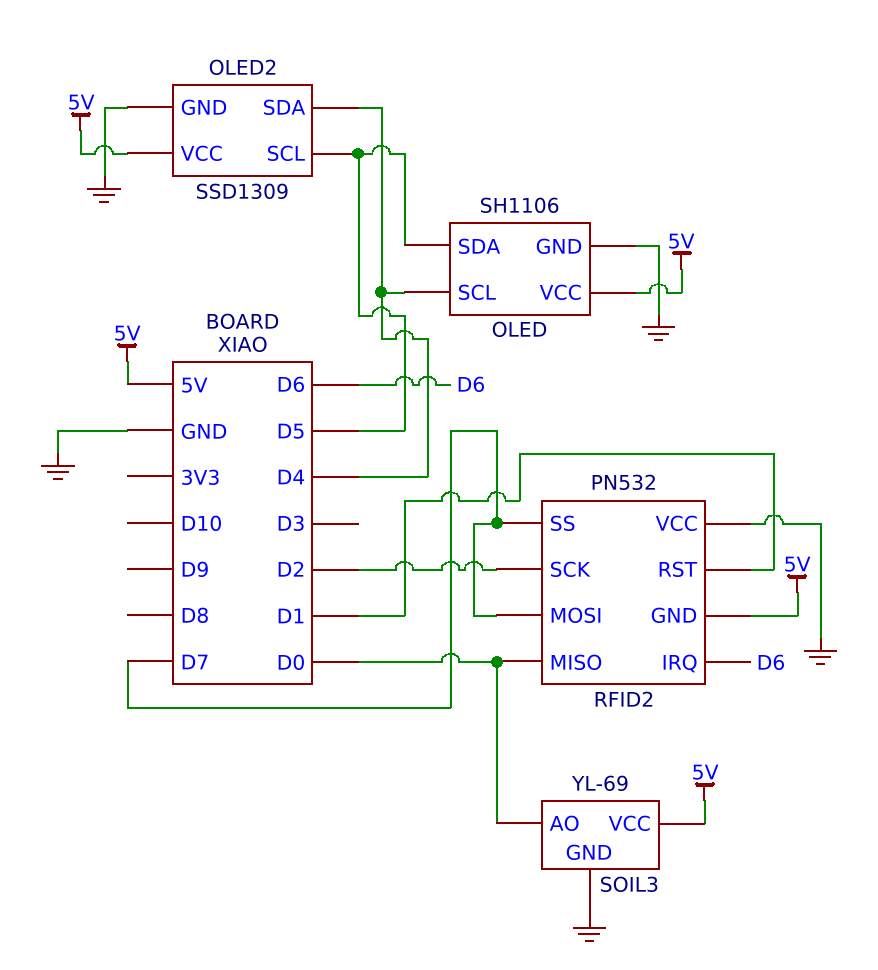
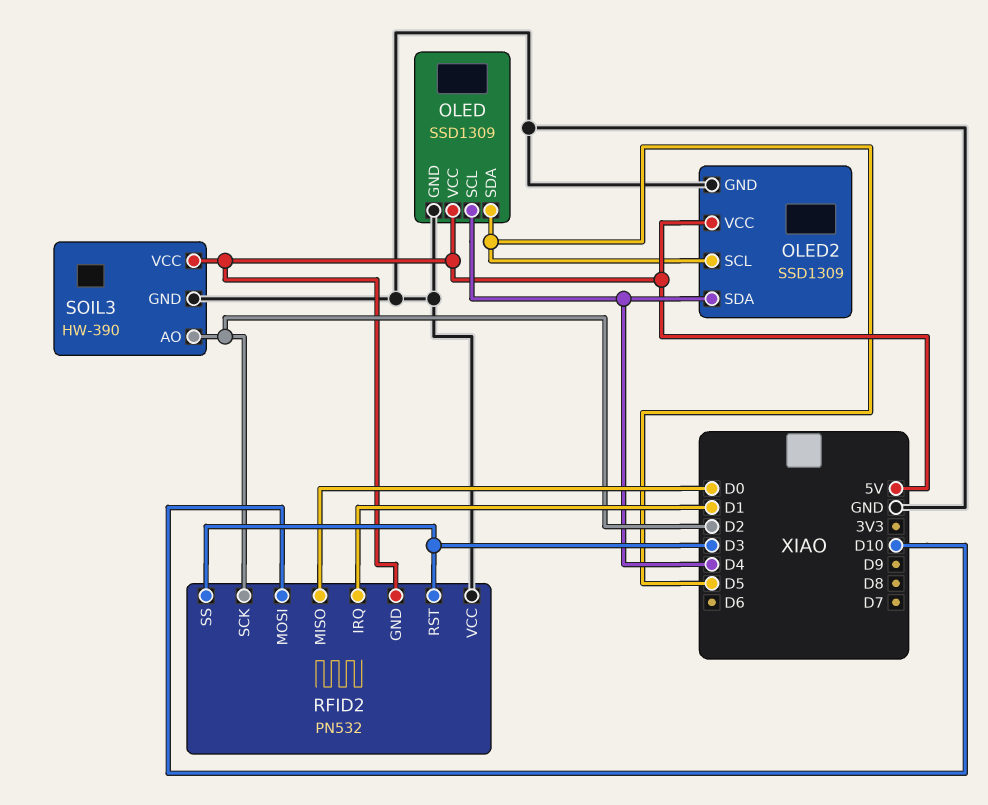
OLED: SH1106 -> SSD1309
RFID2 pin IRQ: D6 -> D1
RFID2 pin MOSI: D7 -> D10
RFID2 pin RST: D1 -> D3
RFID2 pin SS: D7 -> D3
SOIL3: YL-69 -> HW-390
SOIL3 pin AO: D0 -> D2

